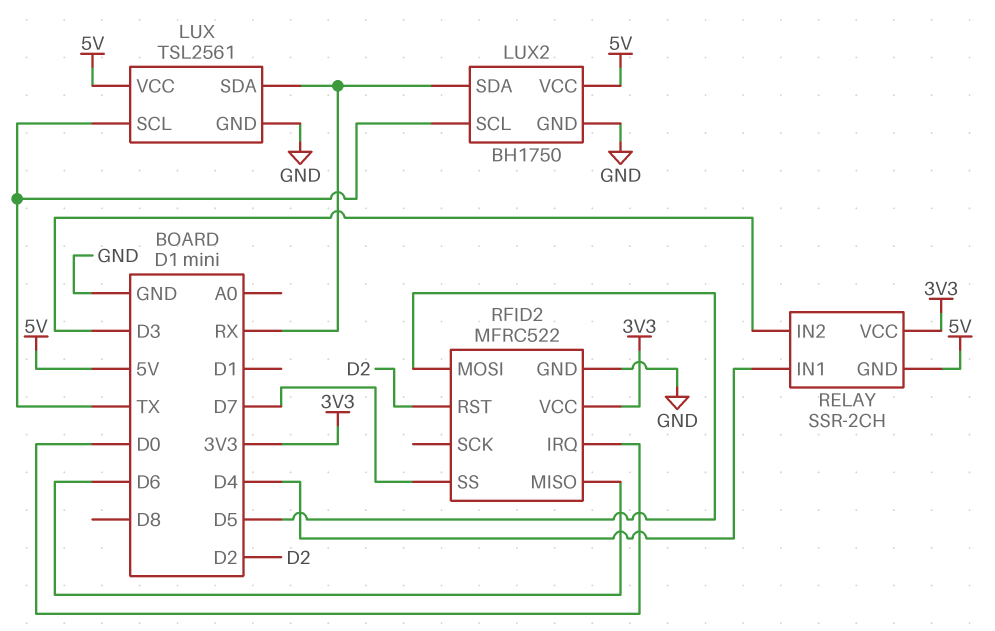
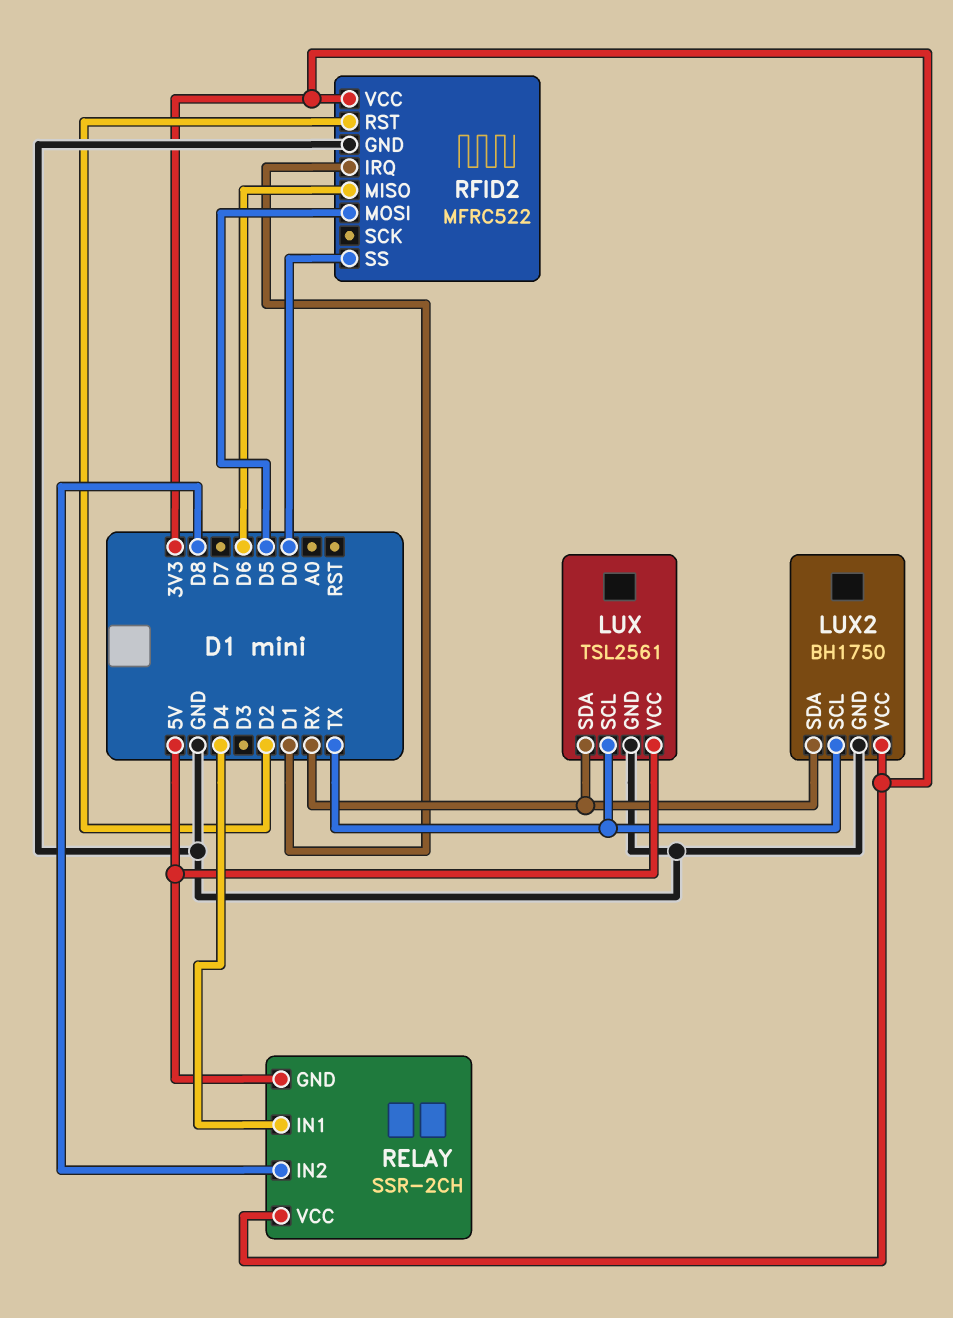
LUX2 pin VCC: 5V -> 3V3
RELAY pin IN2: D3 -> D8
RFID2 pin IRQ: D0 -> D1
RFID2 pin SS: D7 -> D0

